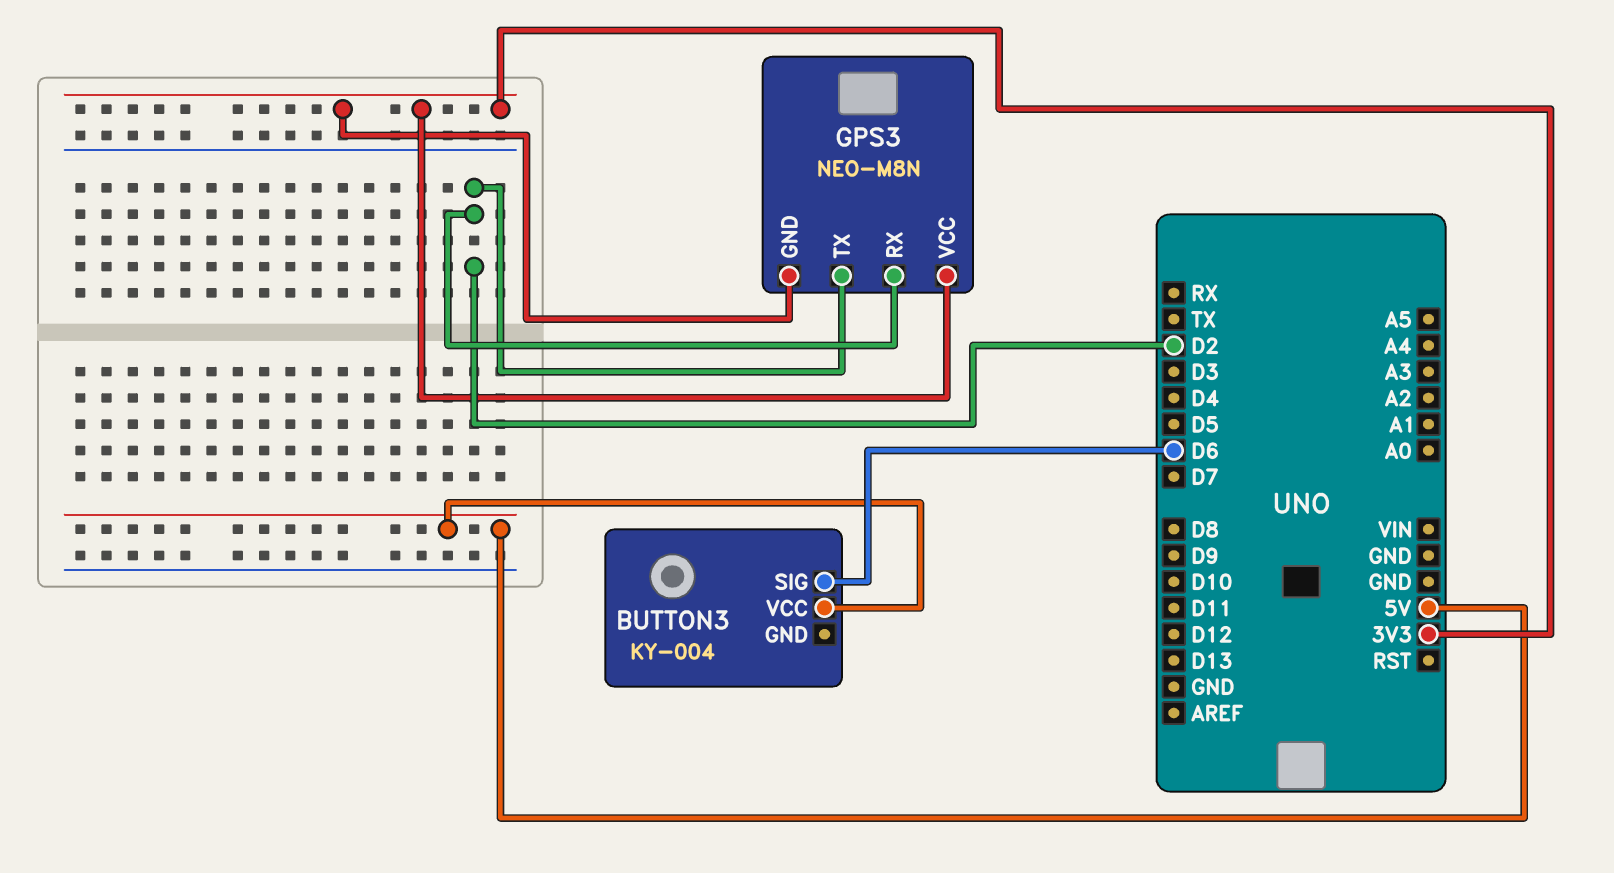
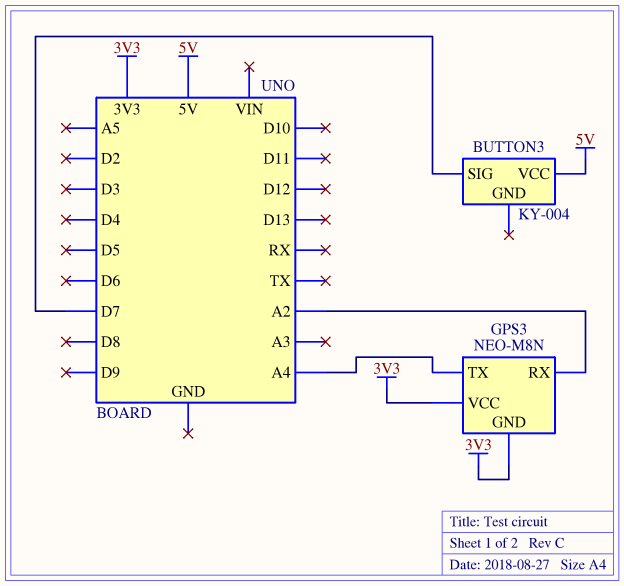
BUTTON3 pin SIG: D6 -> D7
GPS3 pin RX: D2 -> A2
GPS3 pin TX: D2 -> A4

